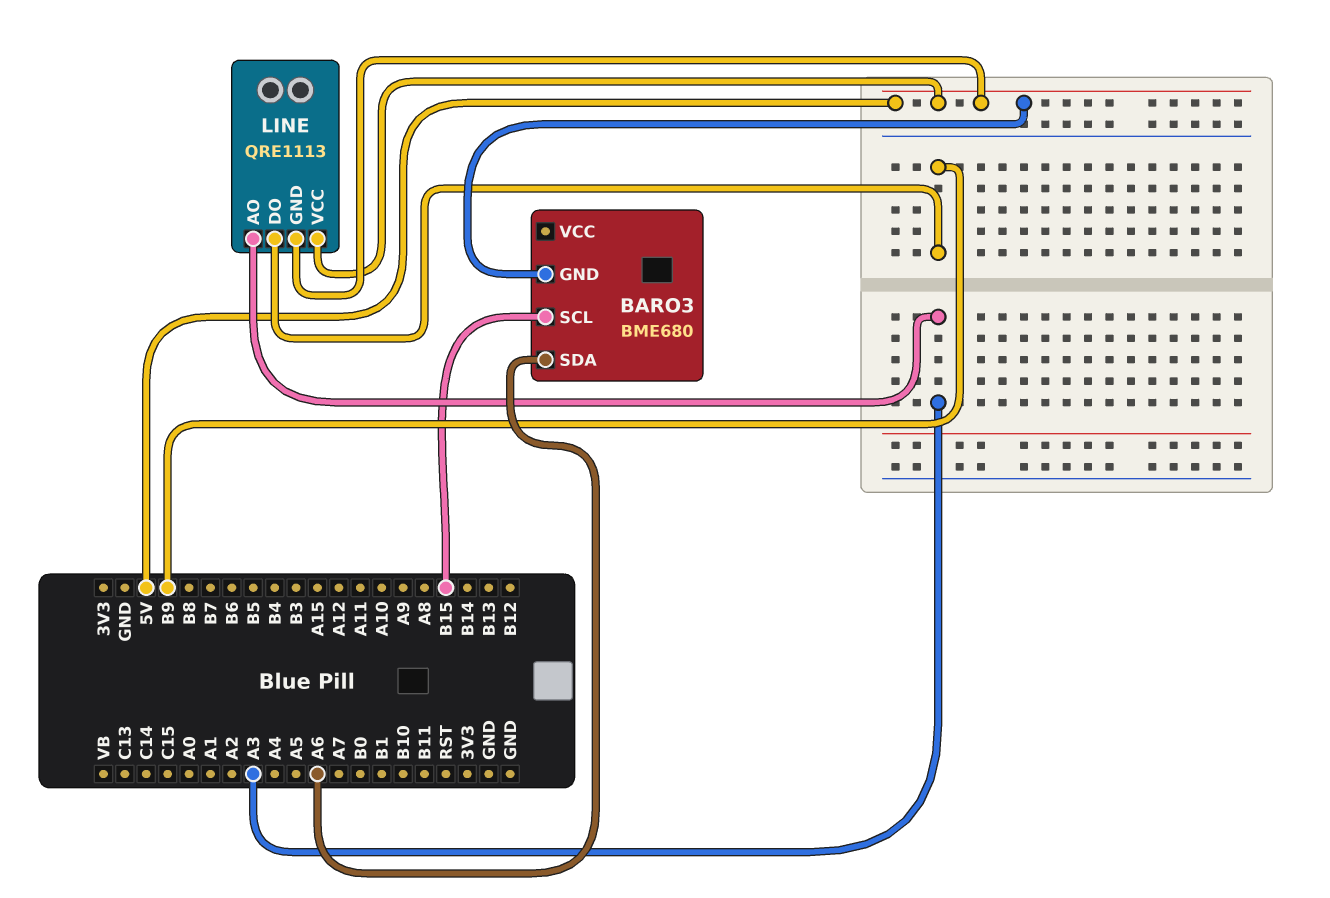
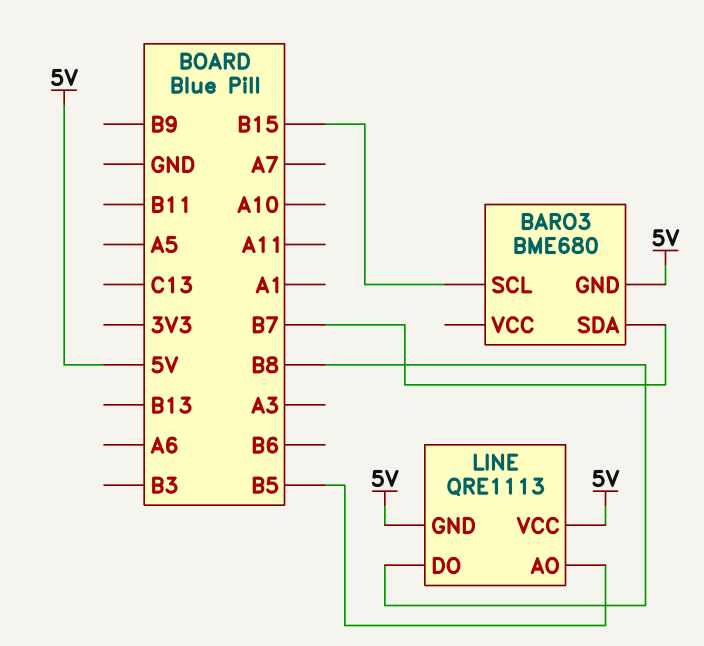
BARO3 pin SDA: A6 -> B7
LINE pin AO: A3 -> B5
LINE pin DO: B9 -> B8

